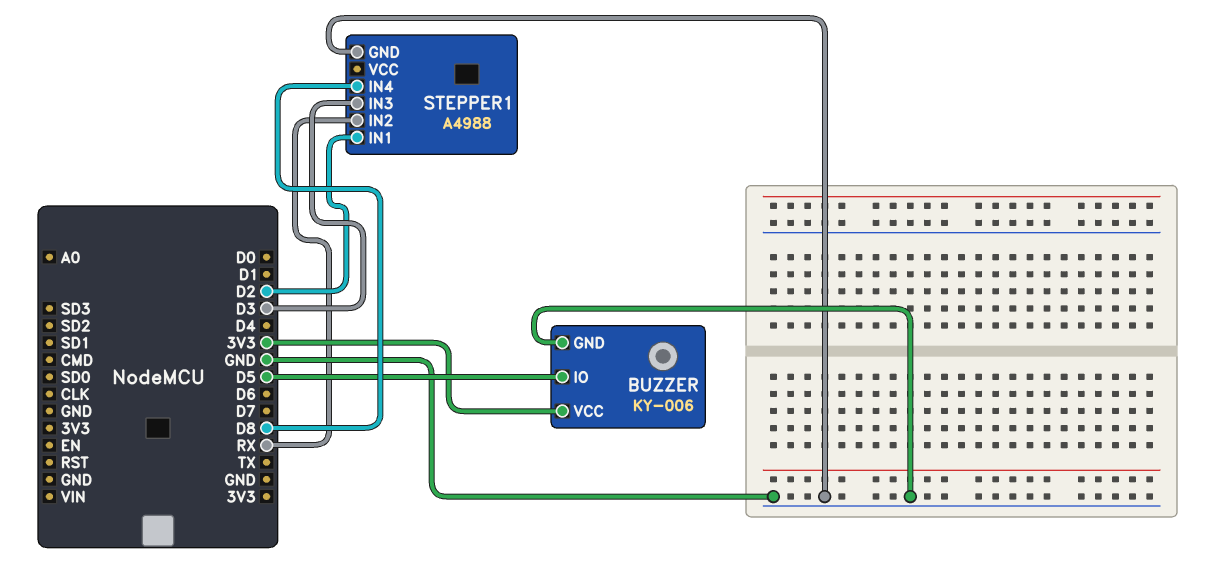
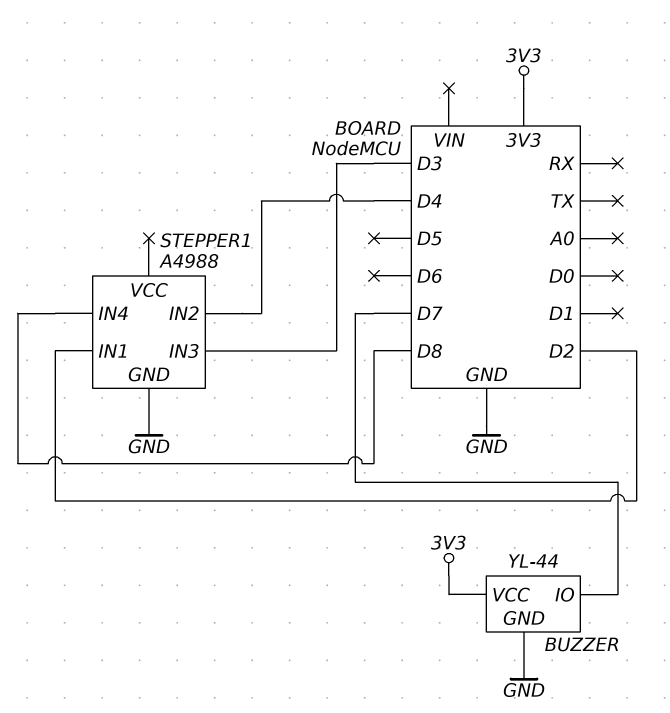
BUZZER: KY-006 -> YL-44
BUZZER pin IO: D5 -> D7
STEPPER1 pin IN2: RX -> D4

